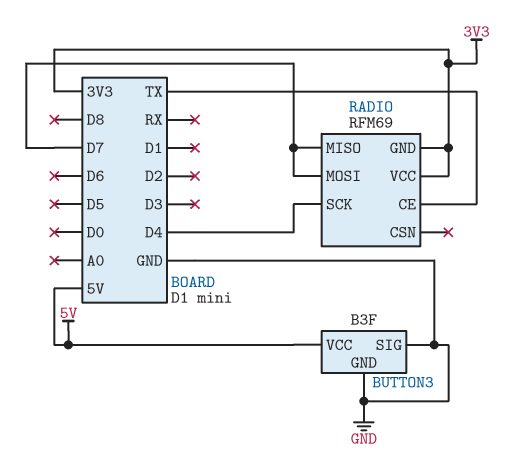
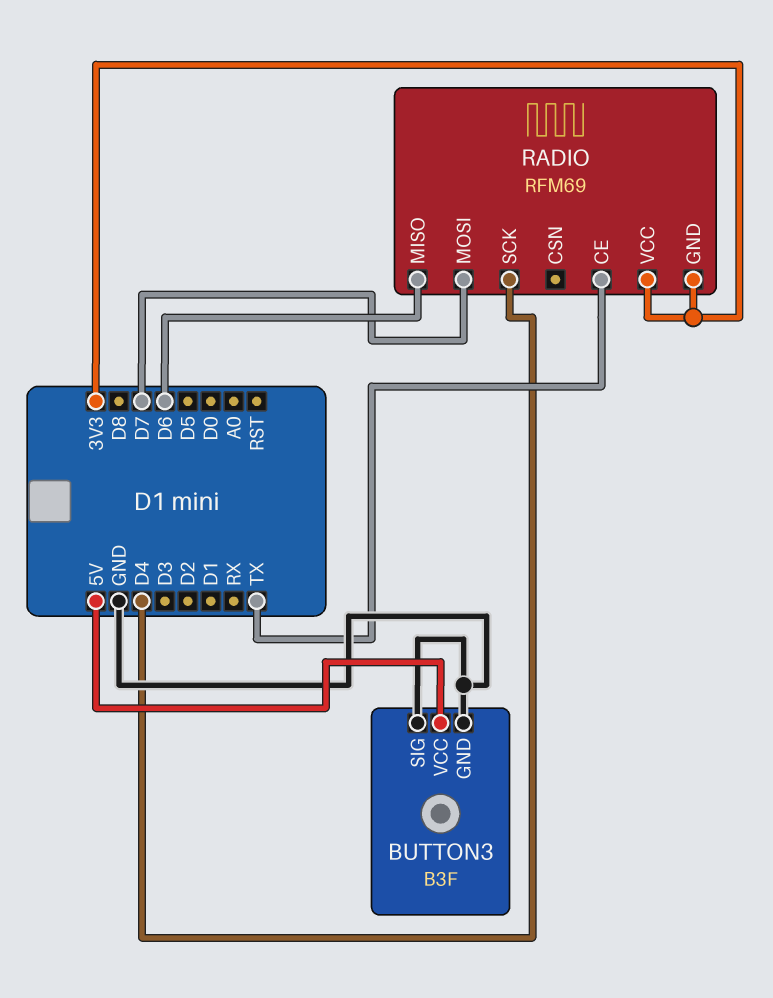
RADIO pin MISO: D7 -> D6

